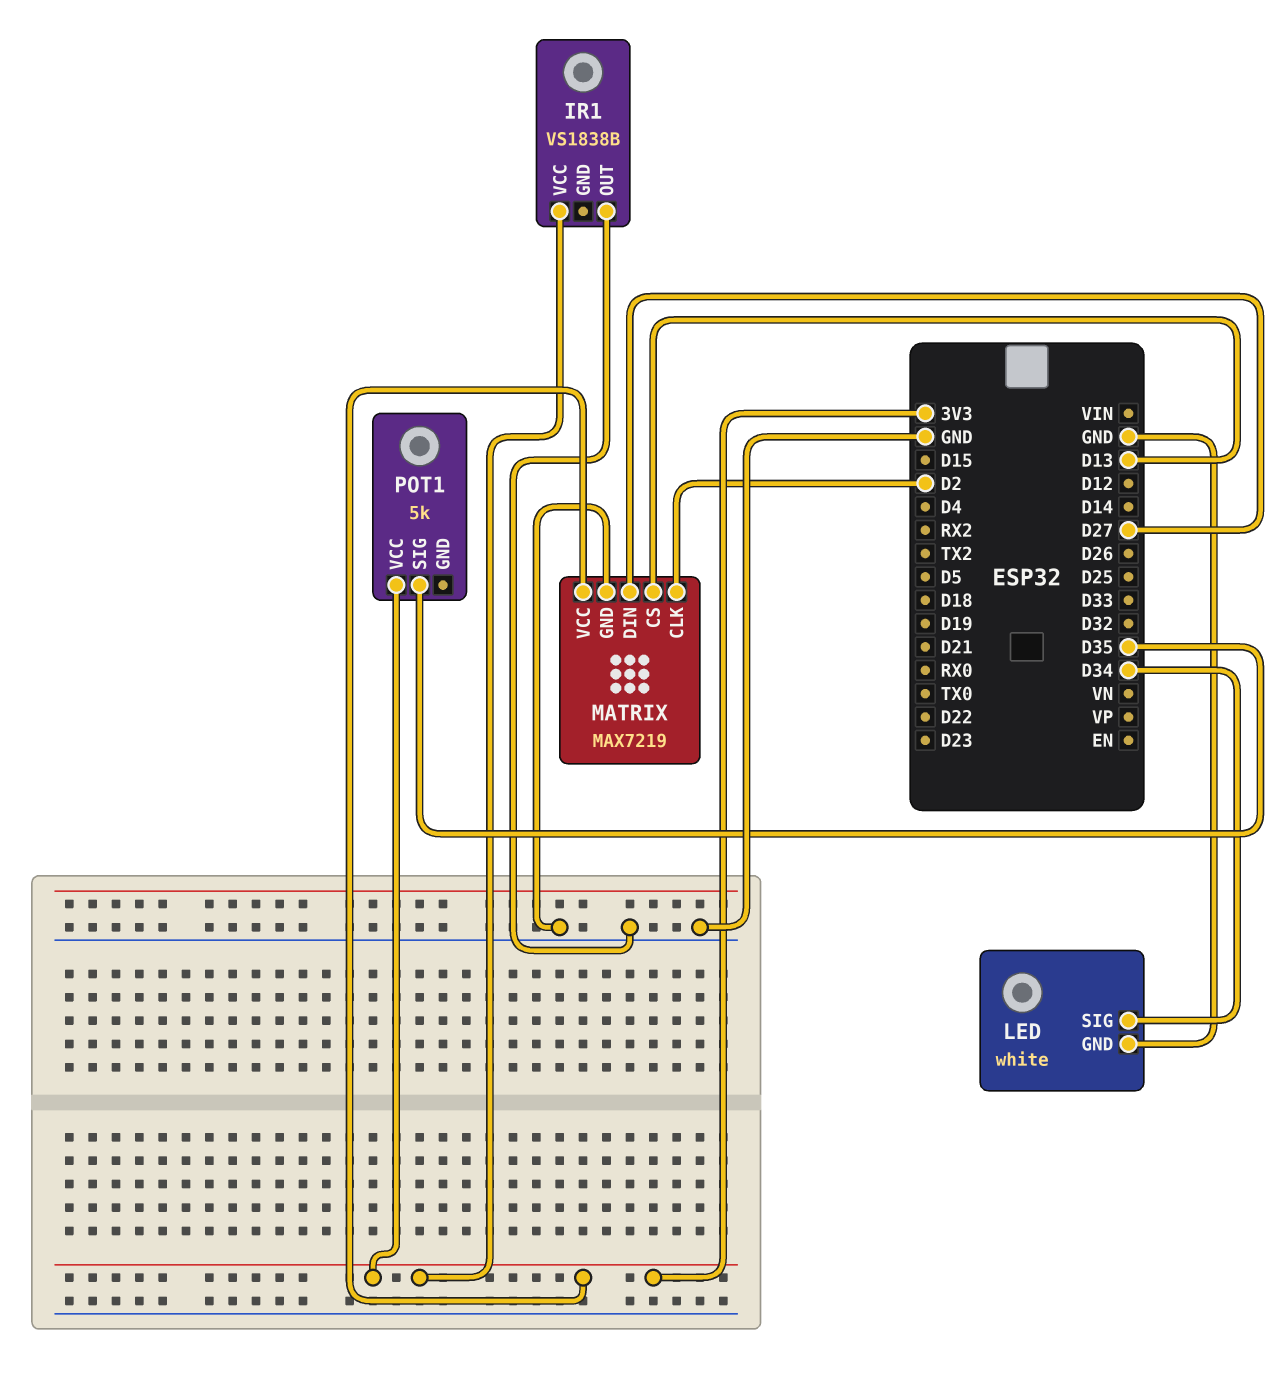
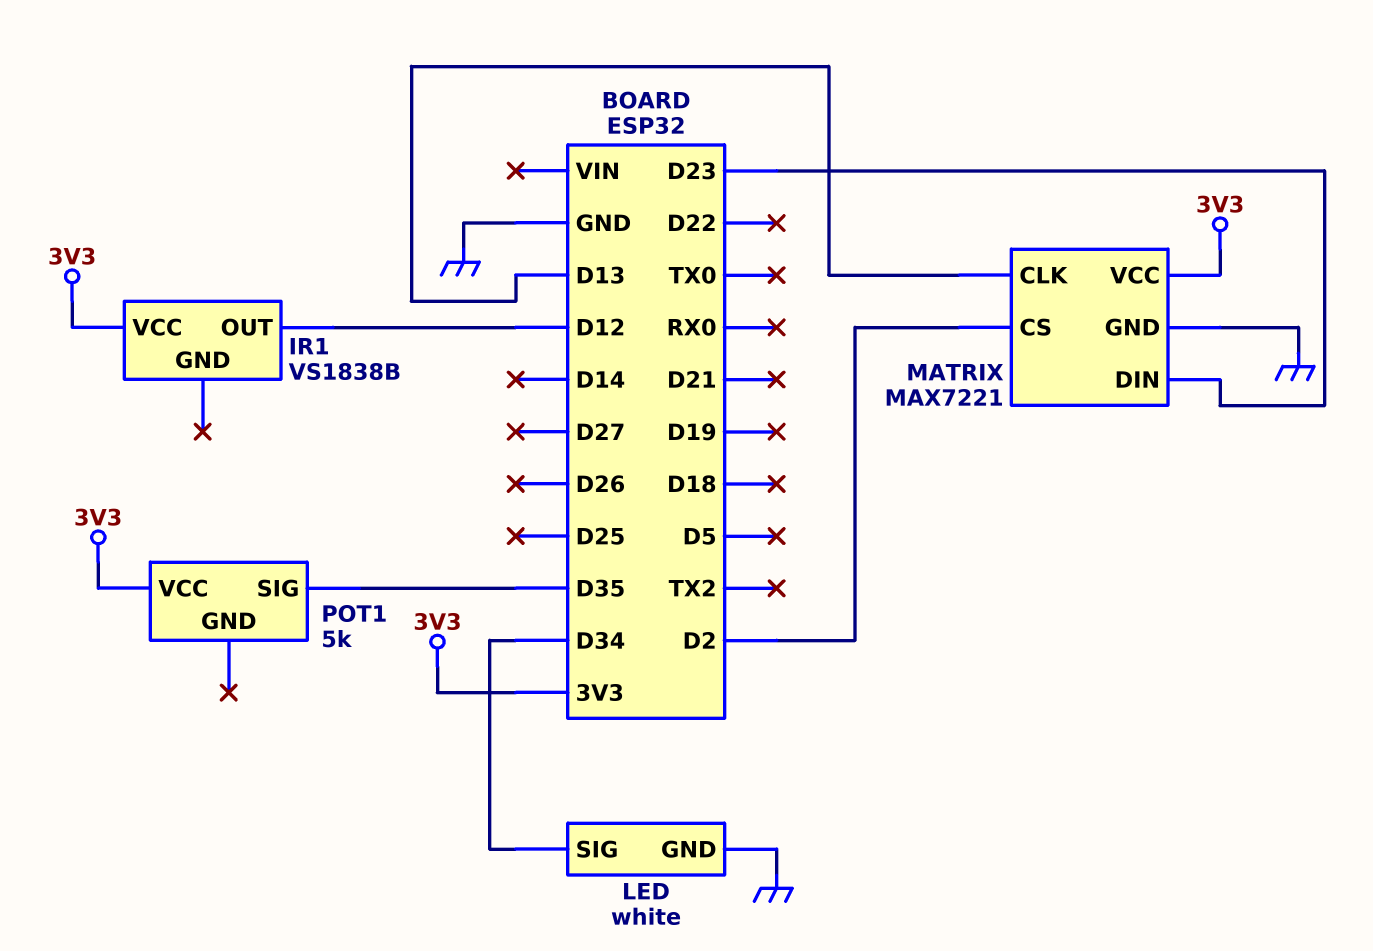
IR1 pin OUT: GND -> D12
MATRIX: MAX7219 -> MAX7221
MATRIX pin CLK: D2 -> D13
MATRIX pin CS: D13 -> D2
MATRIX pin DIN: D27 -> D23

